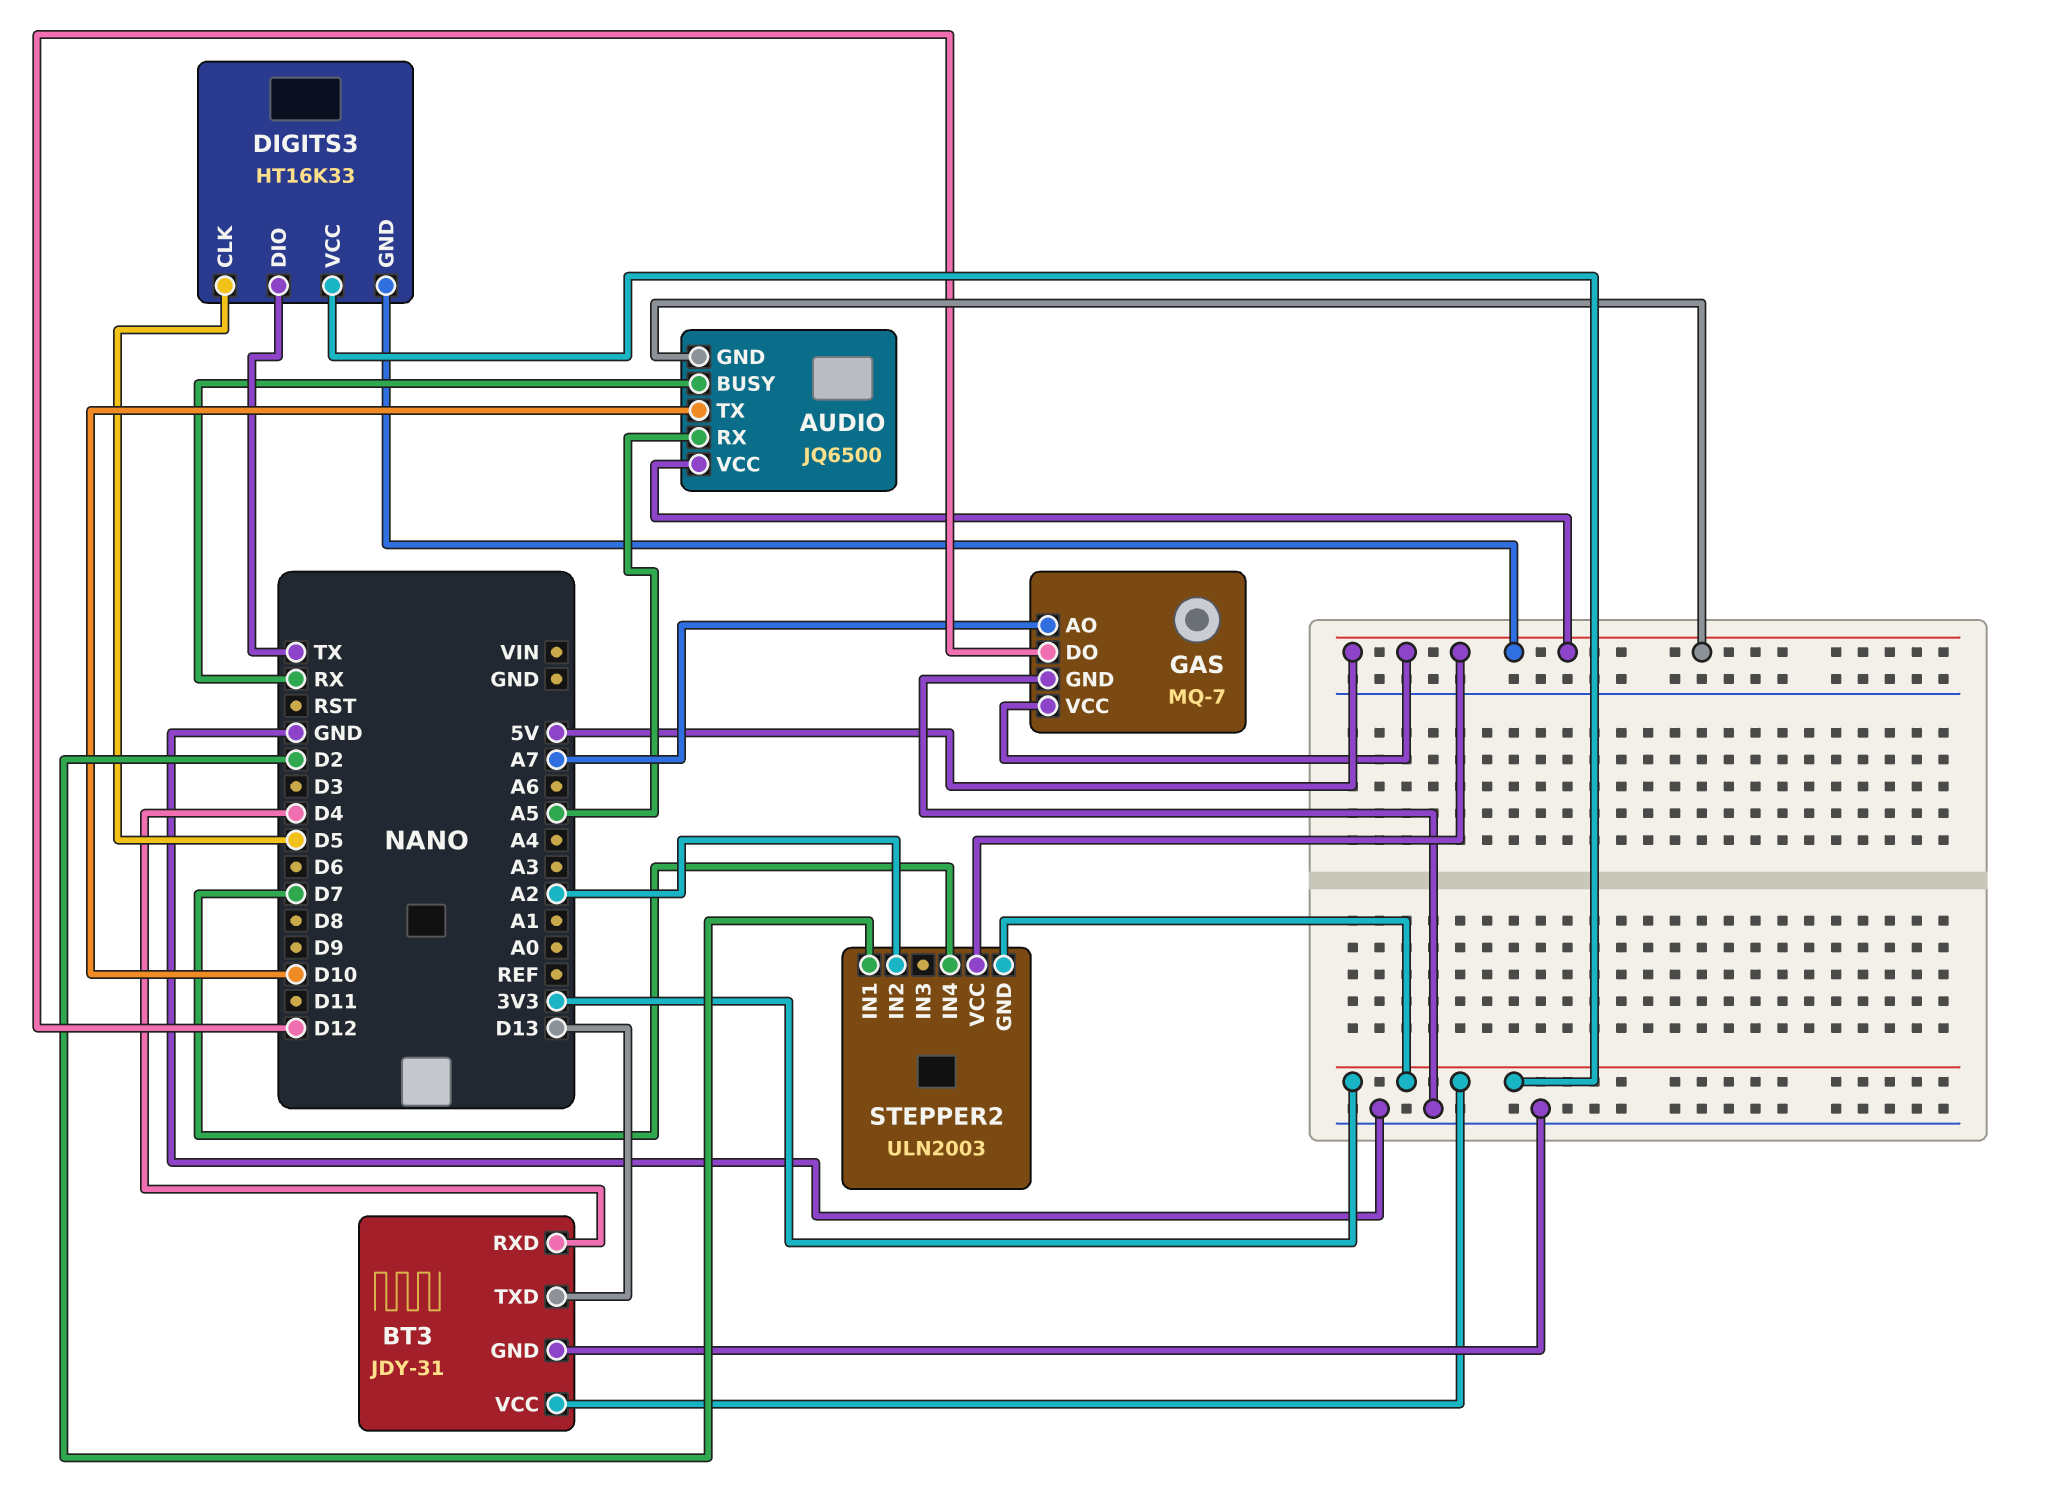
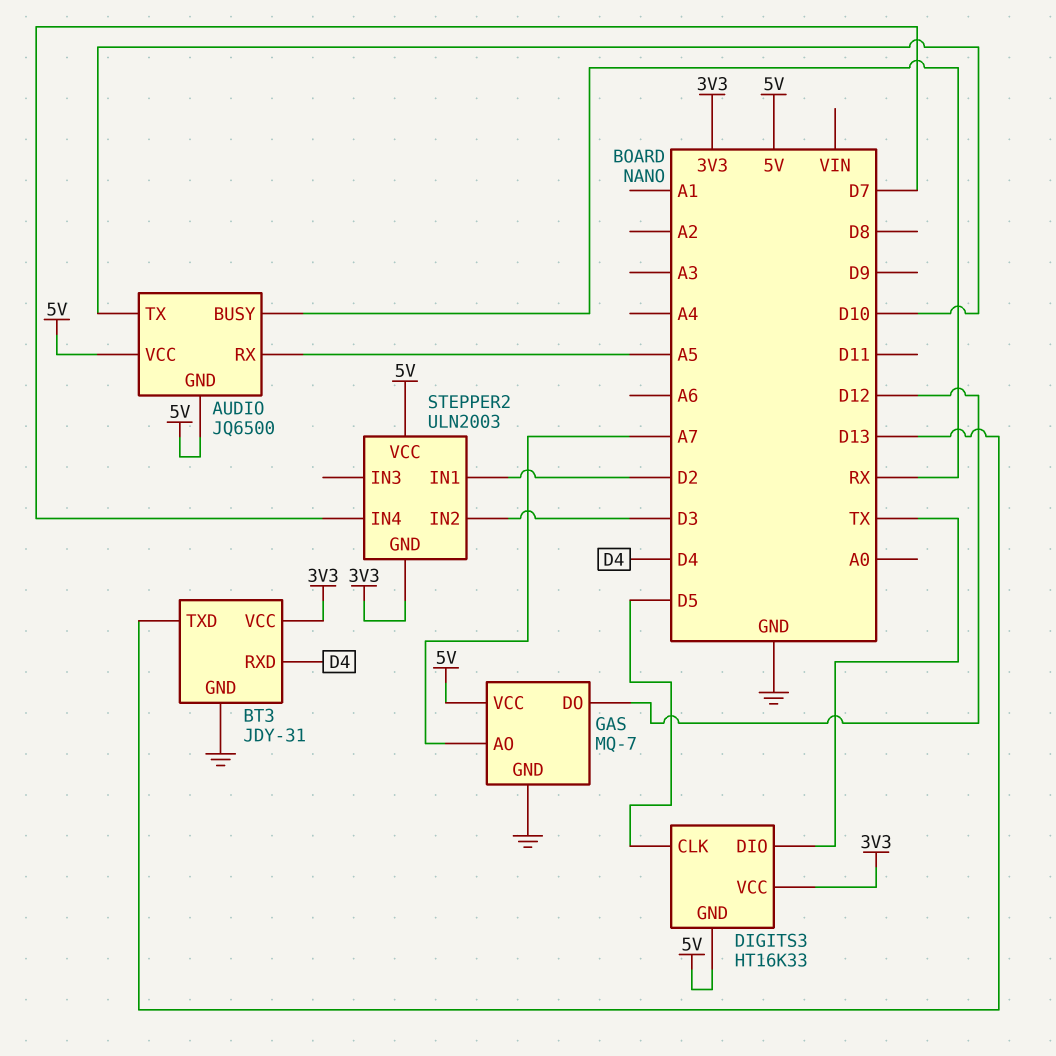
STEPPER2 pin IN2: A2 -> D3

